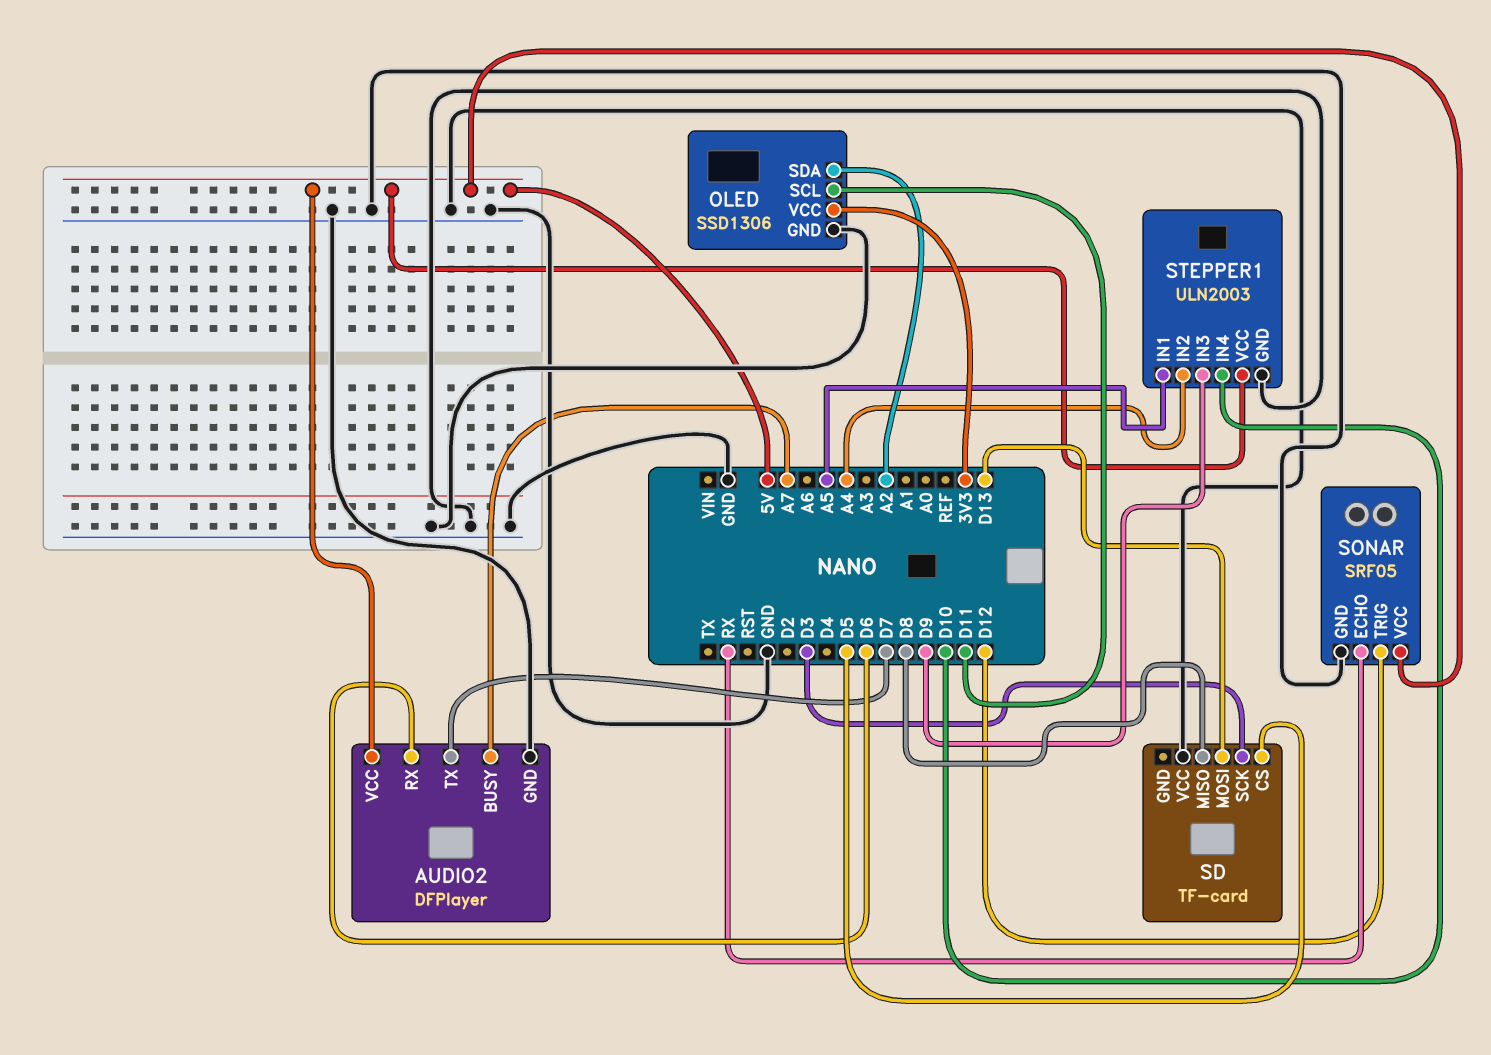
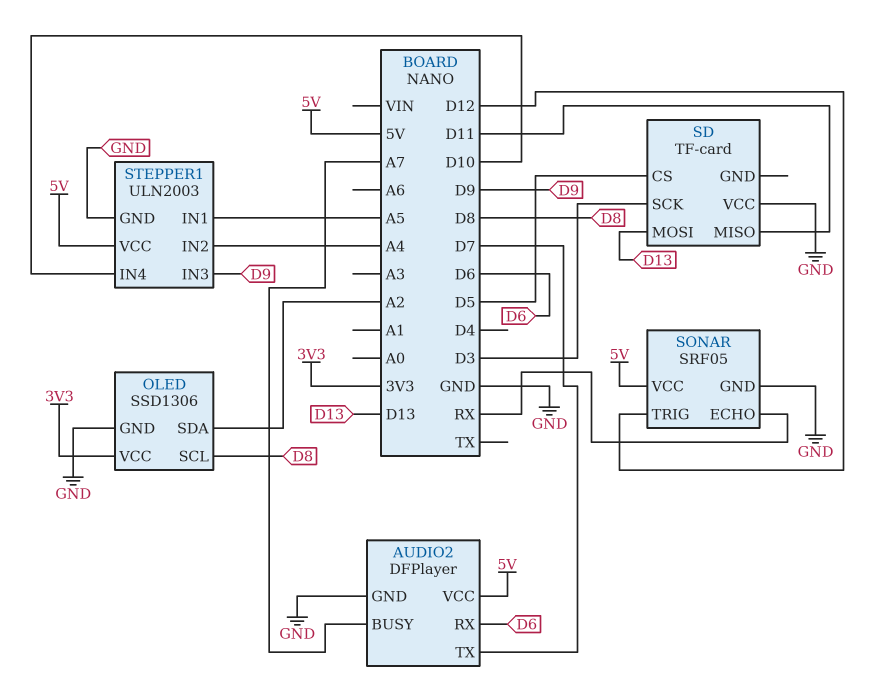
OLED pin SCL: D11 -> D8
SD pin MISO: D8 -> D11

